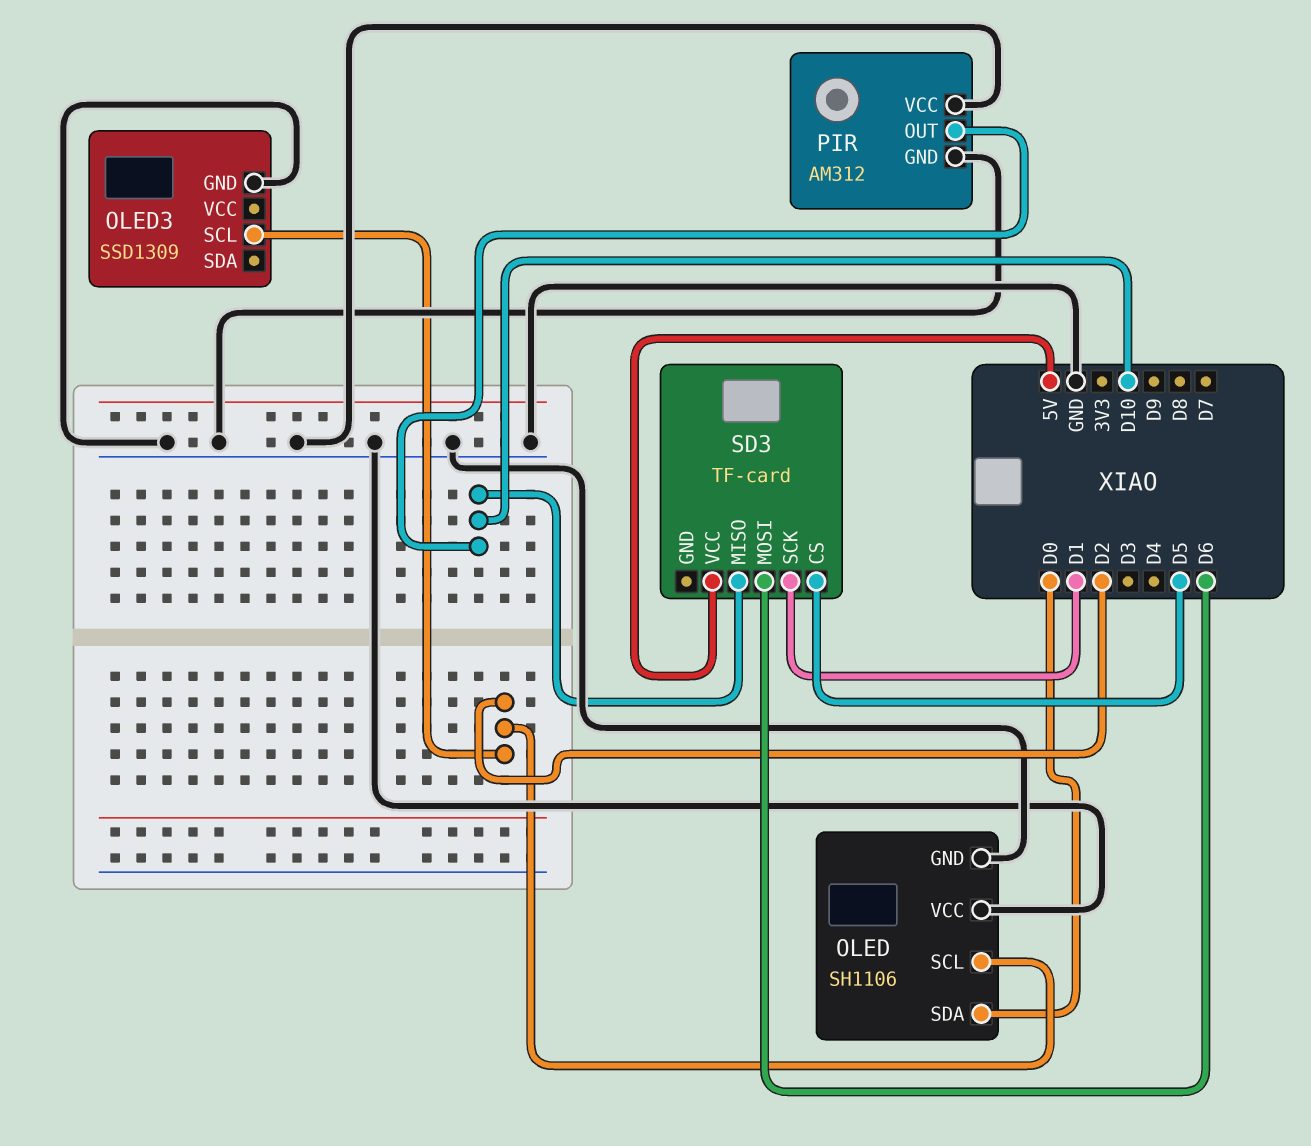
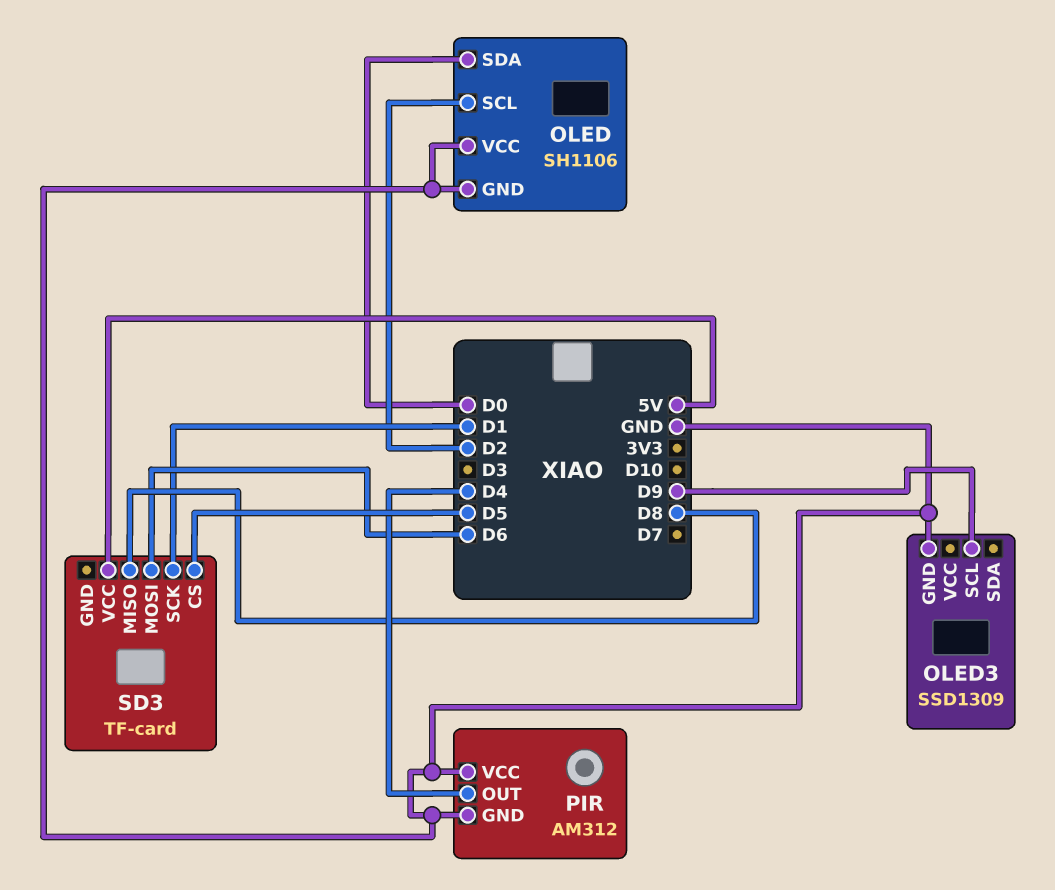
OLED3 pin SCL: D2 -> D9
PIR pin OUT: D10 -> D4
SD3 pin MISO: D10 -> D8

